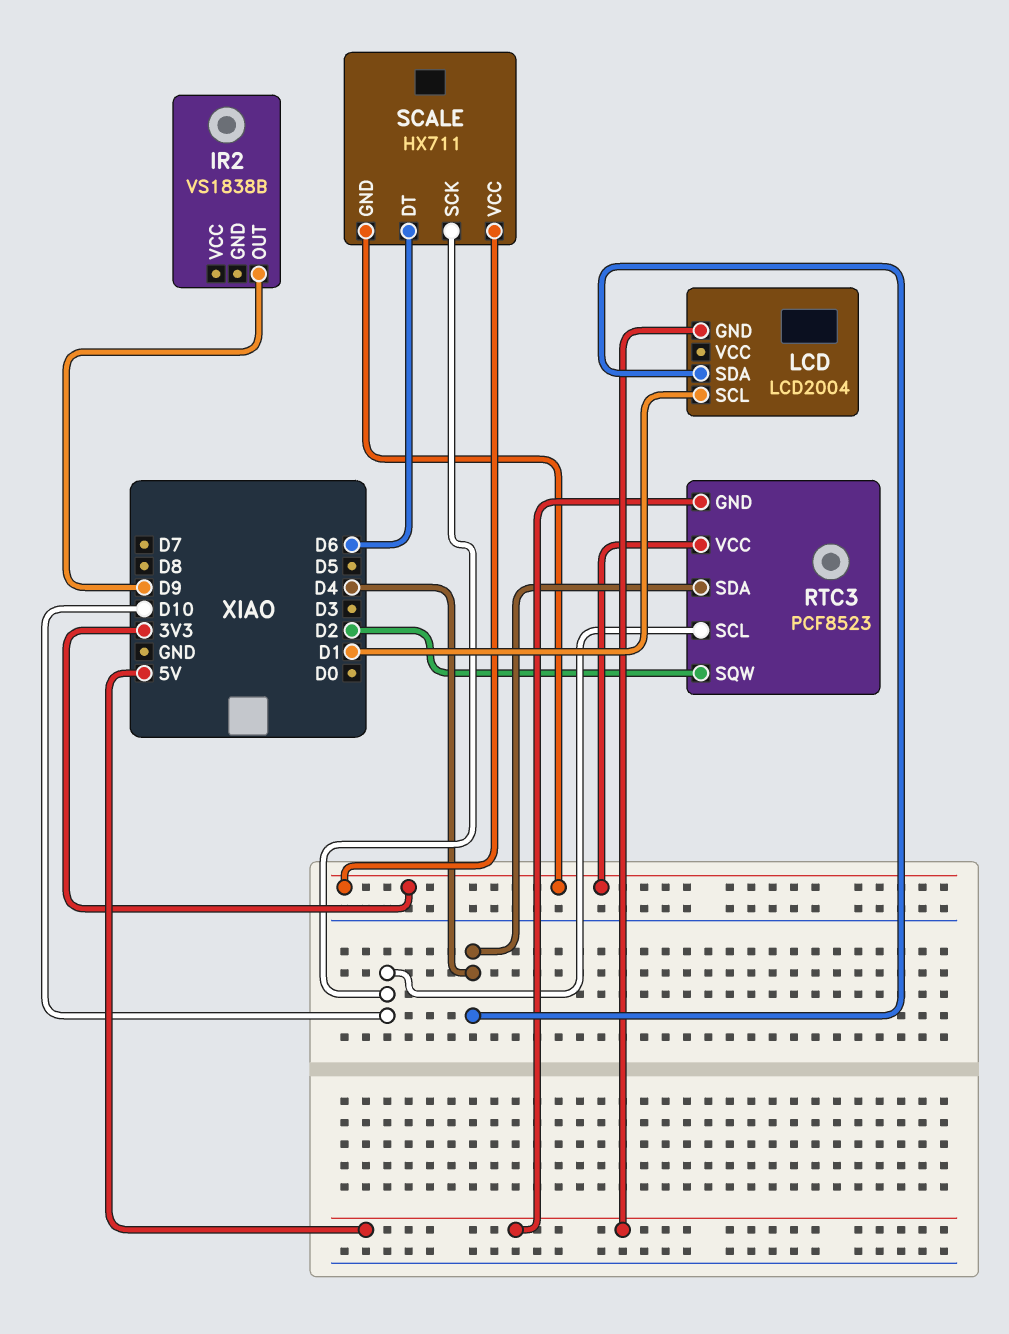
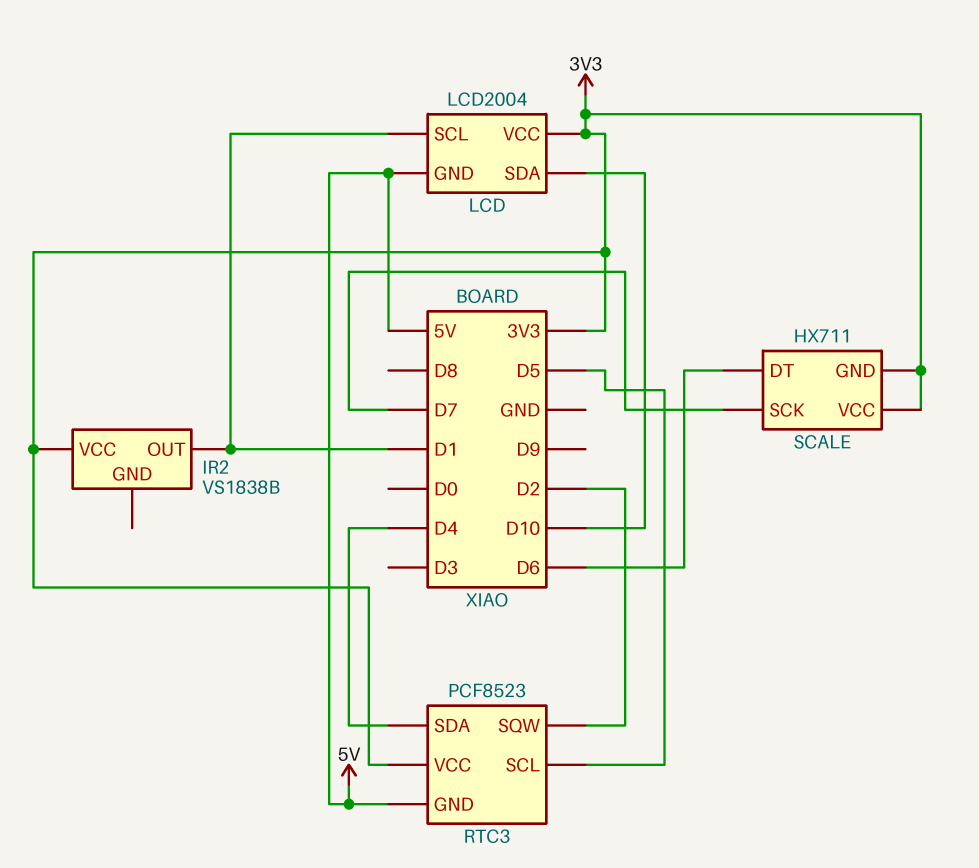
IR2 pin OUT: D9 -> D1
IR2 pin VCC: none -> 3V3
LCD pin SDA: D4 -> D10
LCD pin VCC: none -> 3V3
RTC3 pin SCL: D10 -> D5
SCALE pin SCK: D10 -> D7

